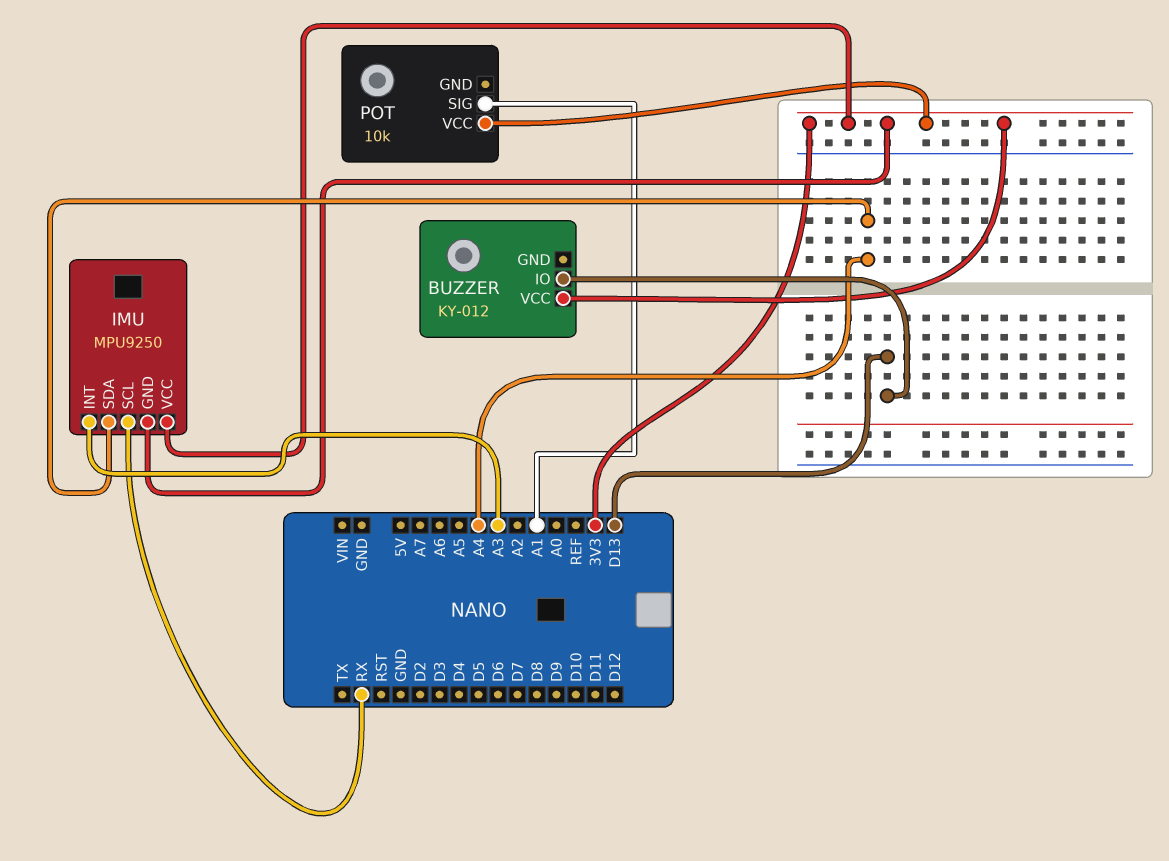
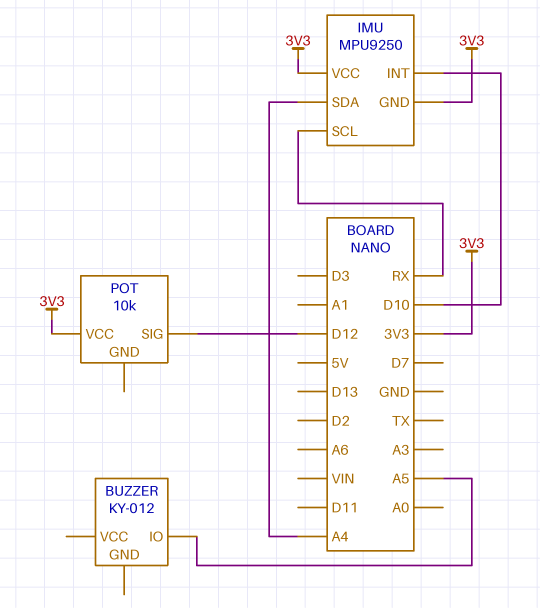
BUZZER pin IO: D13 -> A5
BUZZER pin VCC: 3V3 -> none
IMU pin INT: A3 -> D10
POT pin SIG: A1 -> D12

